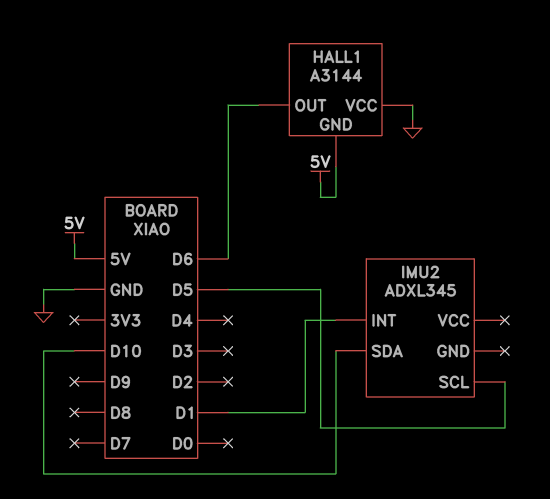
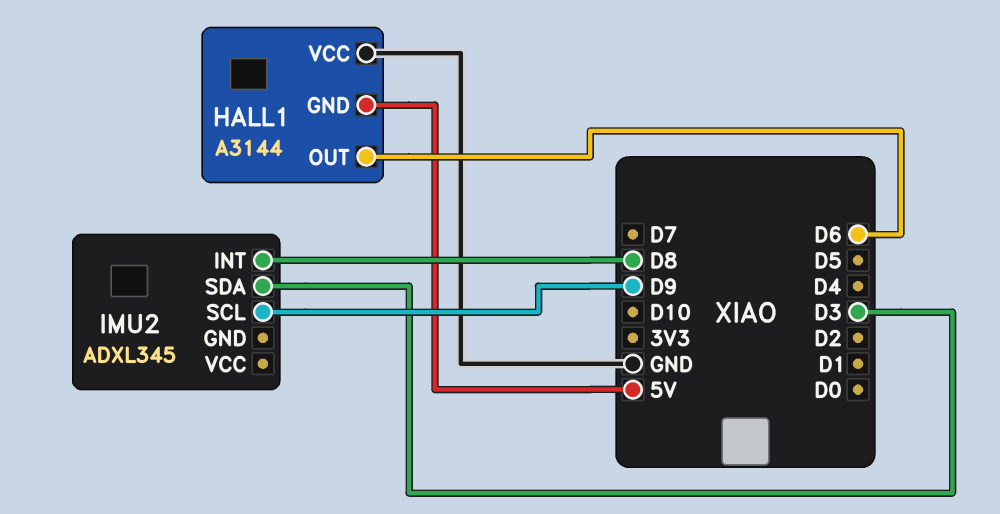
IMU2 pin INT: D1 -> D8
IMU2 pin SCL: D5 -> D9
IMU2 pin SDA: D10 -> D3

